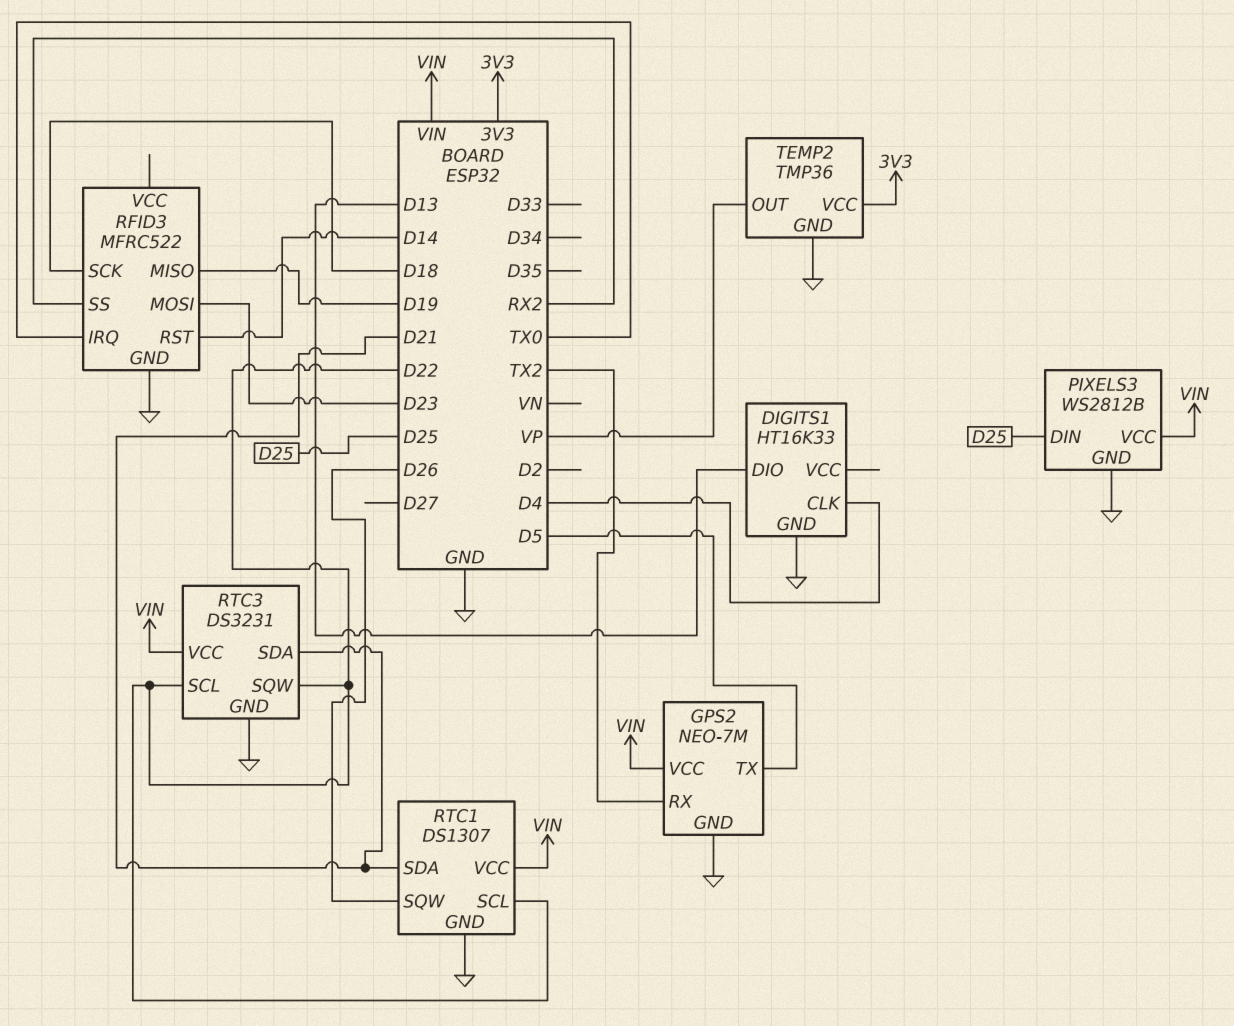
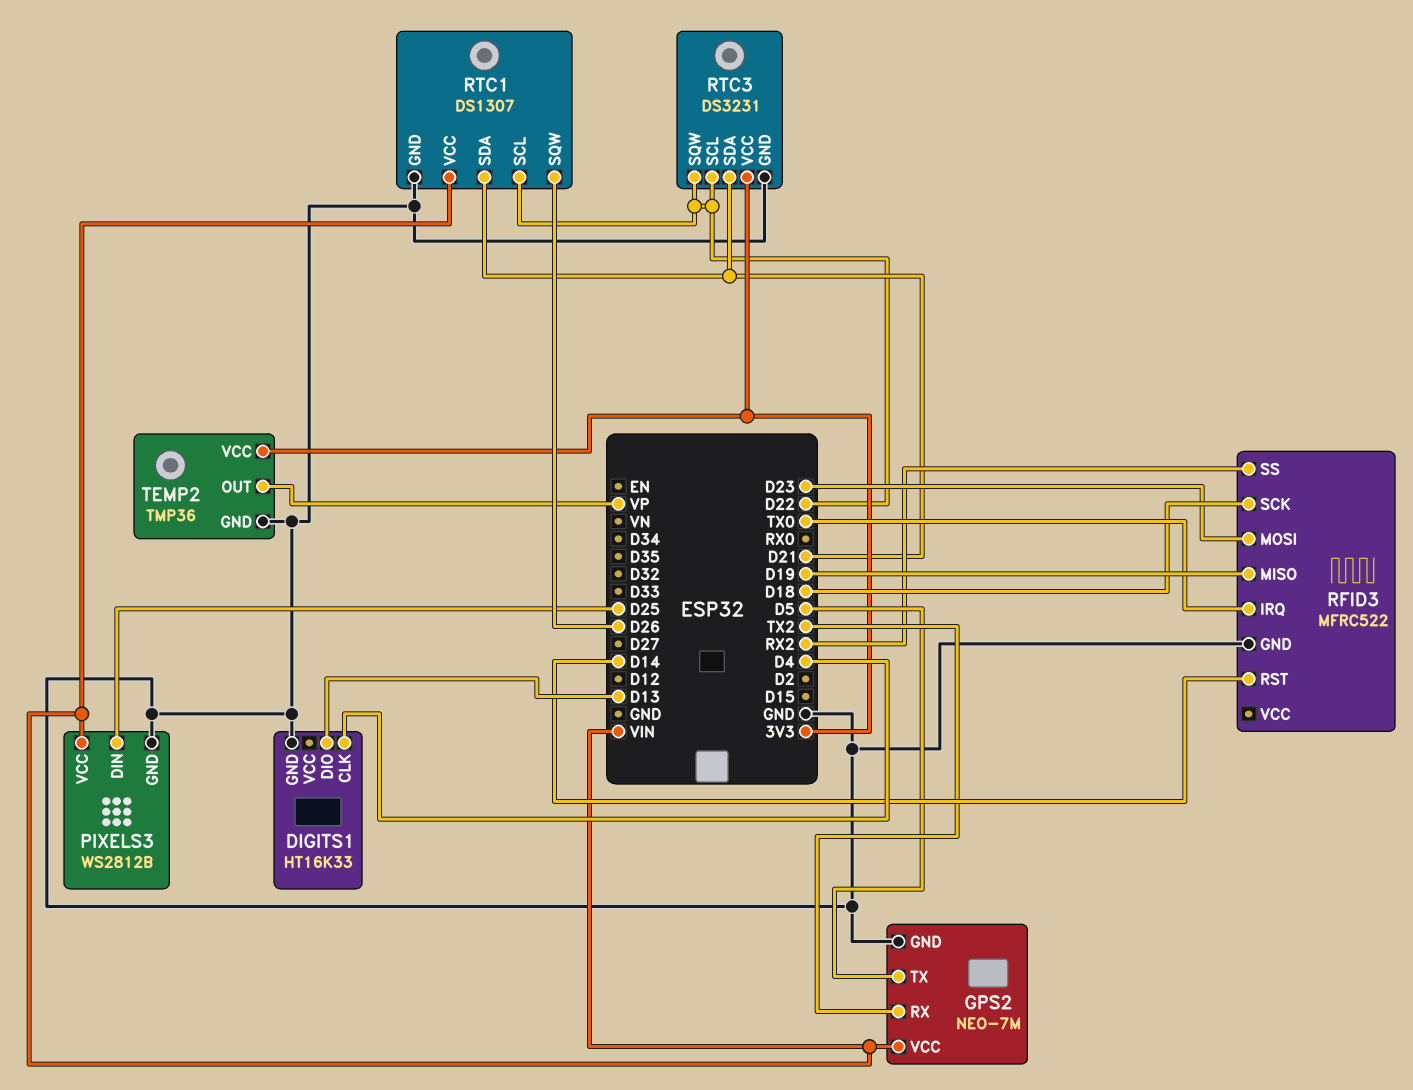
RTC3 pin VCC: VIN -> 3V3

